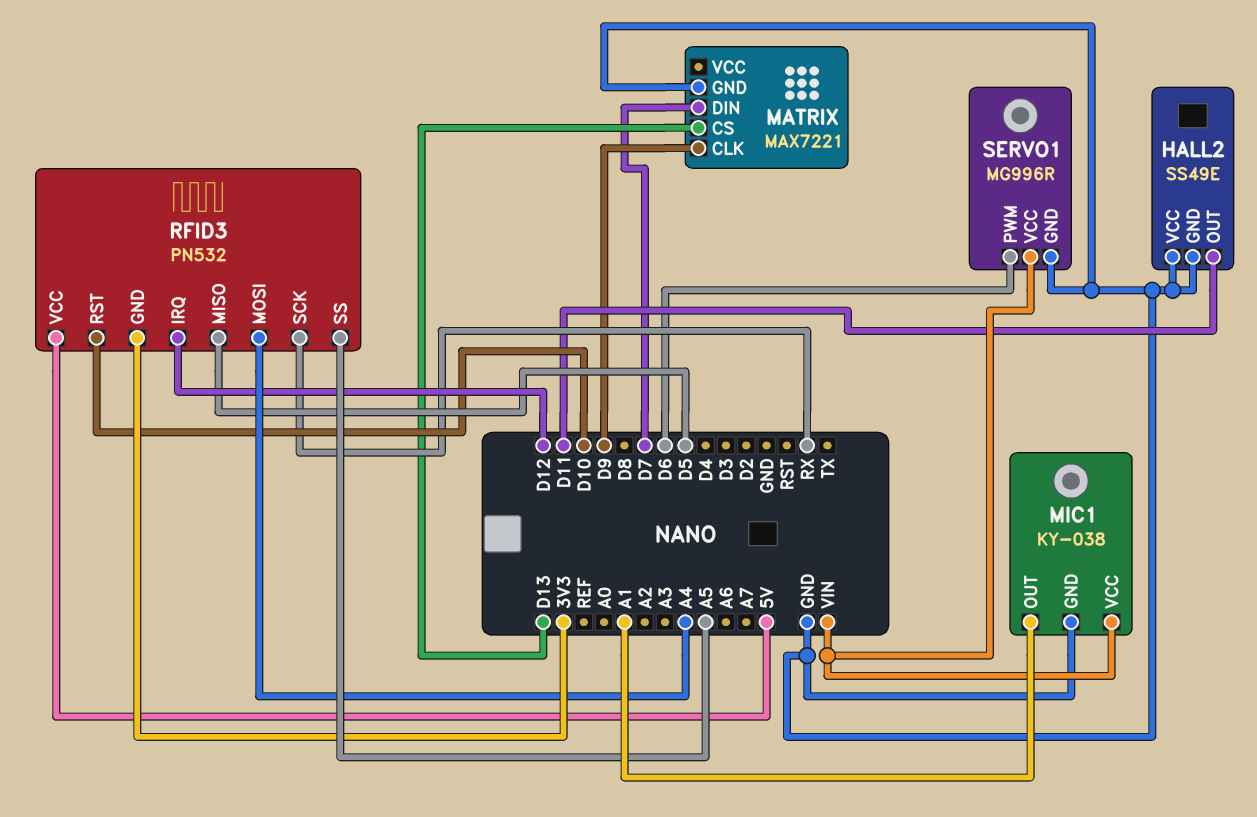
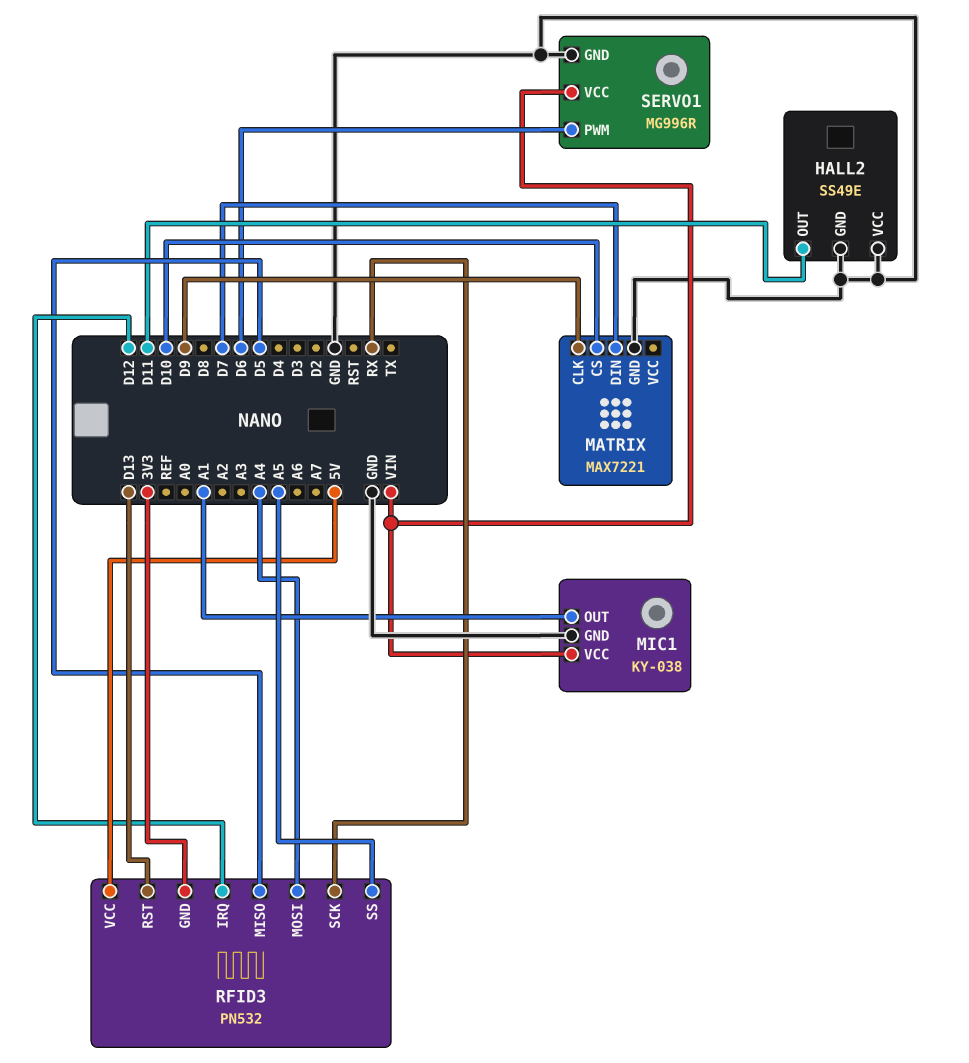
MATRIX pin CS: D13 -> D10
RFID3 pin RST: D10 -> D13

